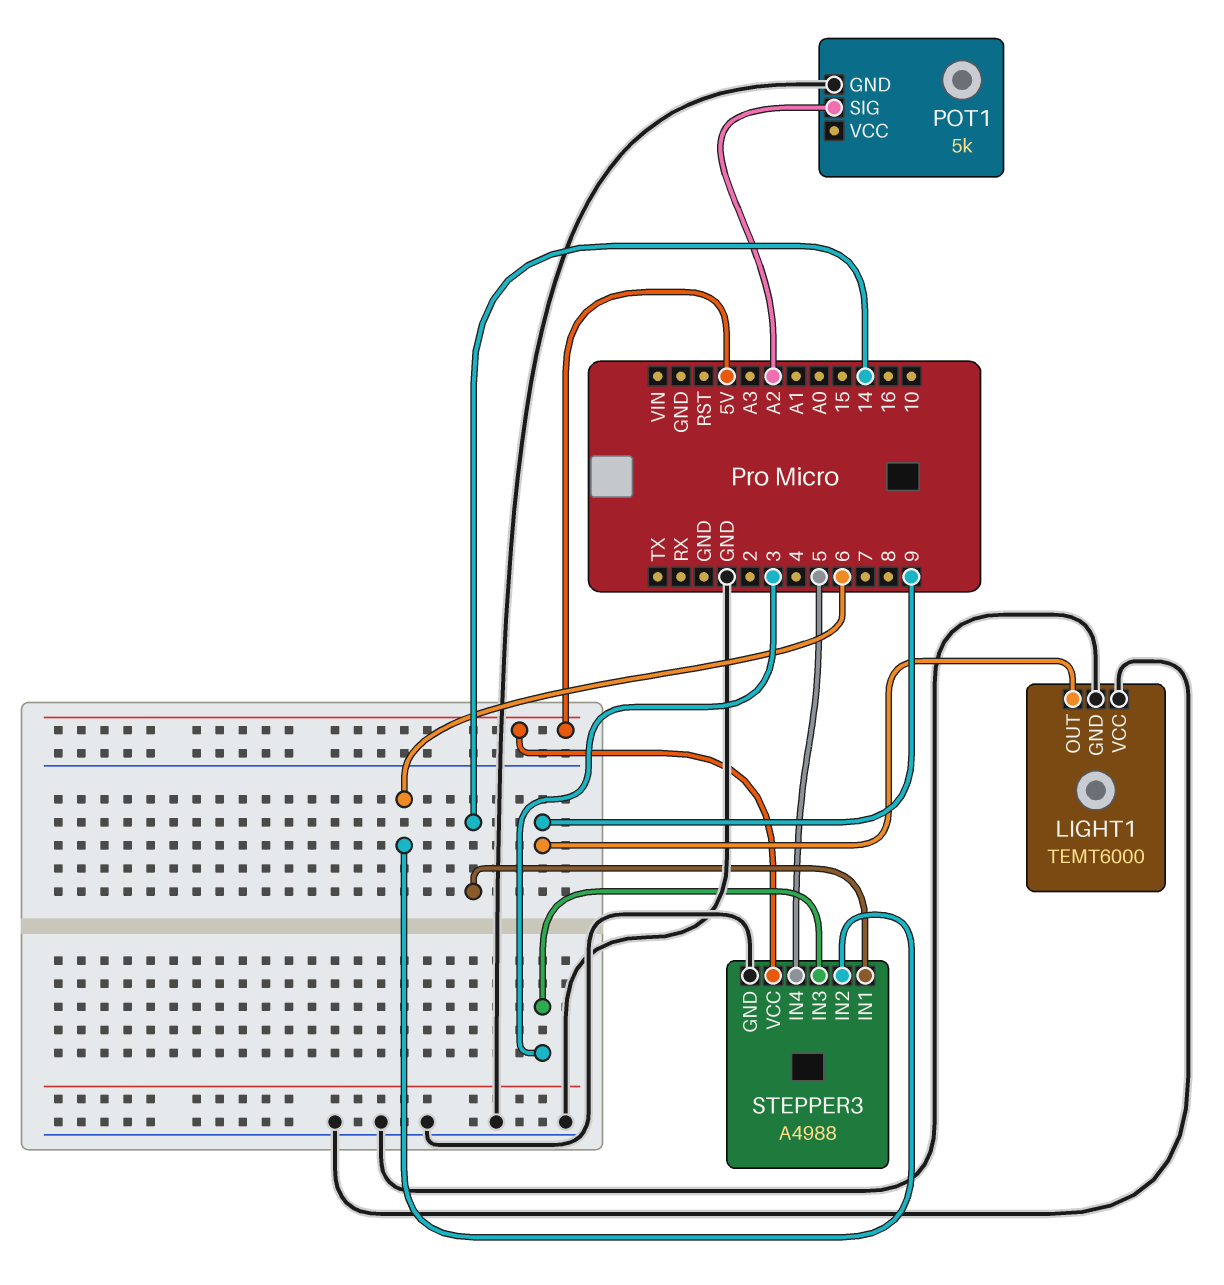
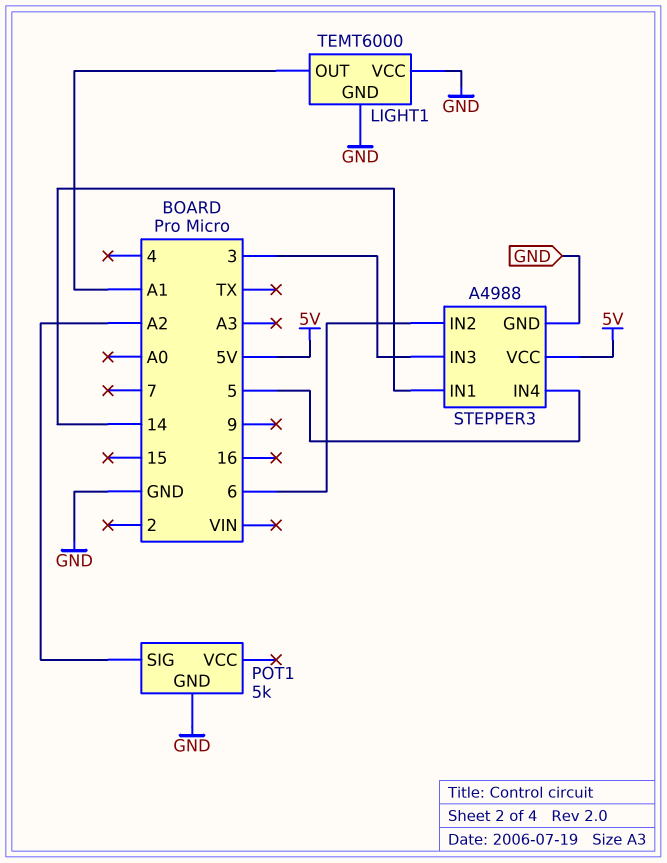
LIGHT1 pin OUT: 9 -> A1

